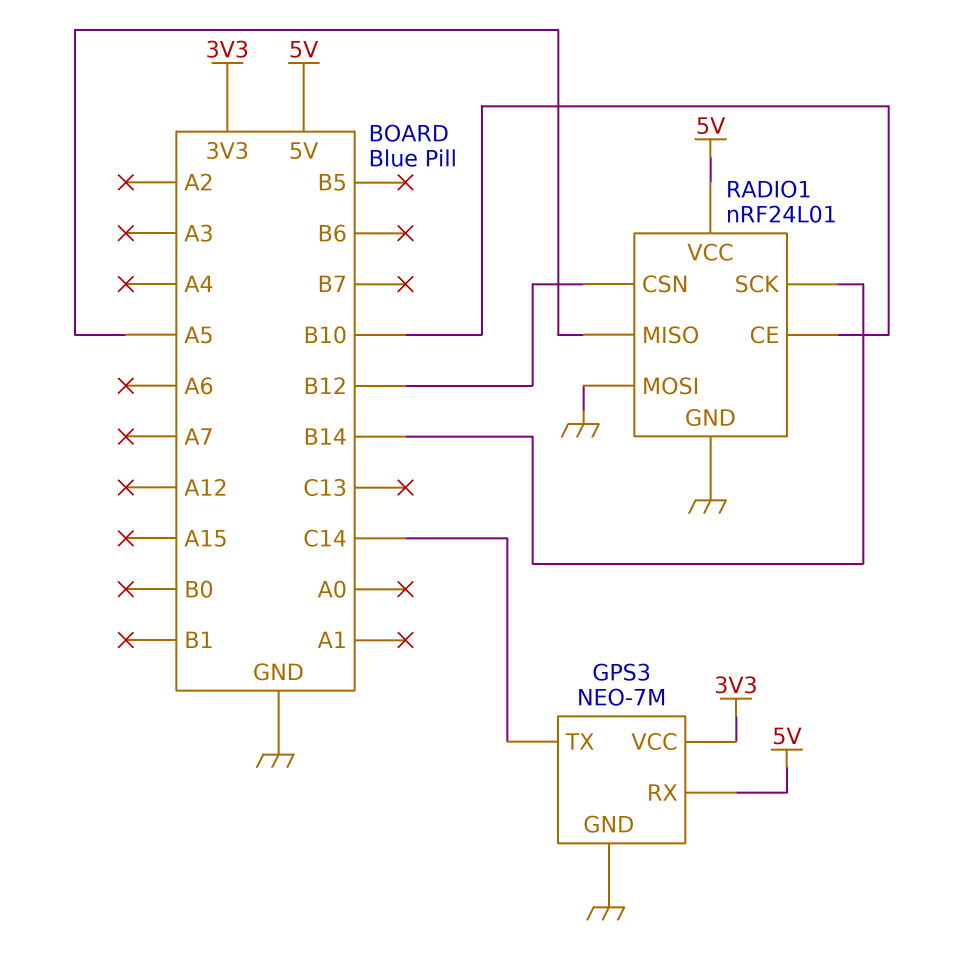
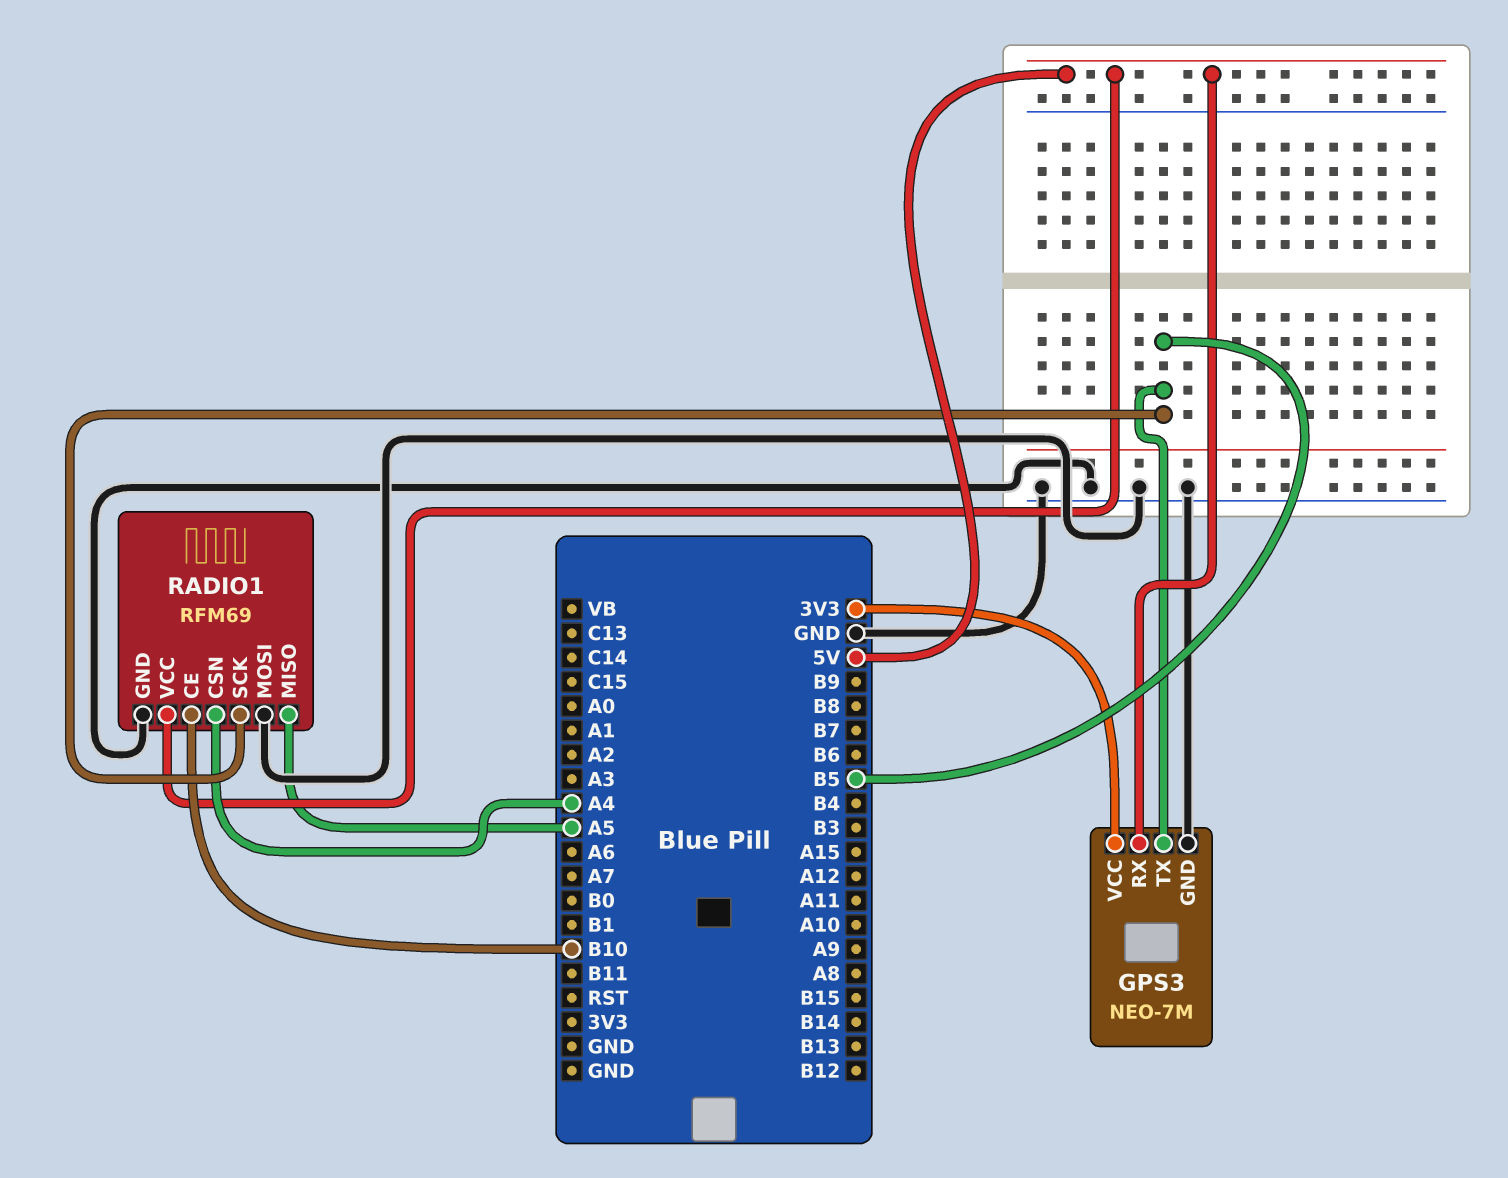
GPS3 pin TX: C14 -> B5
RADIO1: nRF24L01 -> RFM69
RADIO1 pin CSN: B12 -> A4
RADIO1 pin SCK: B14 -> B5

